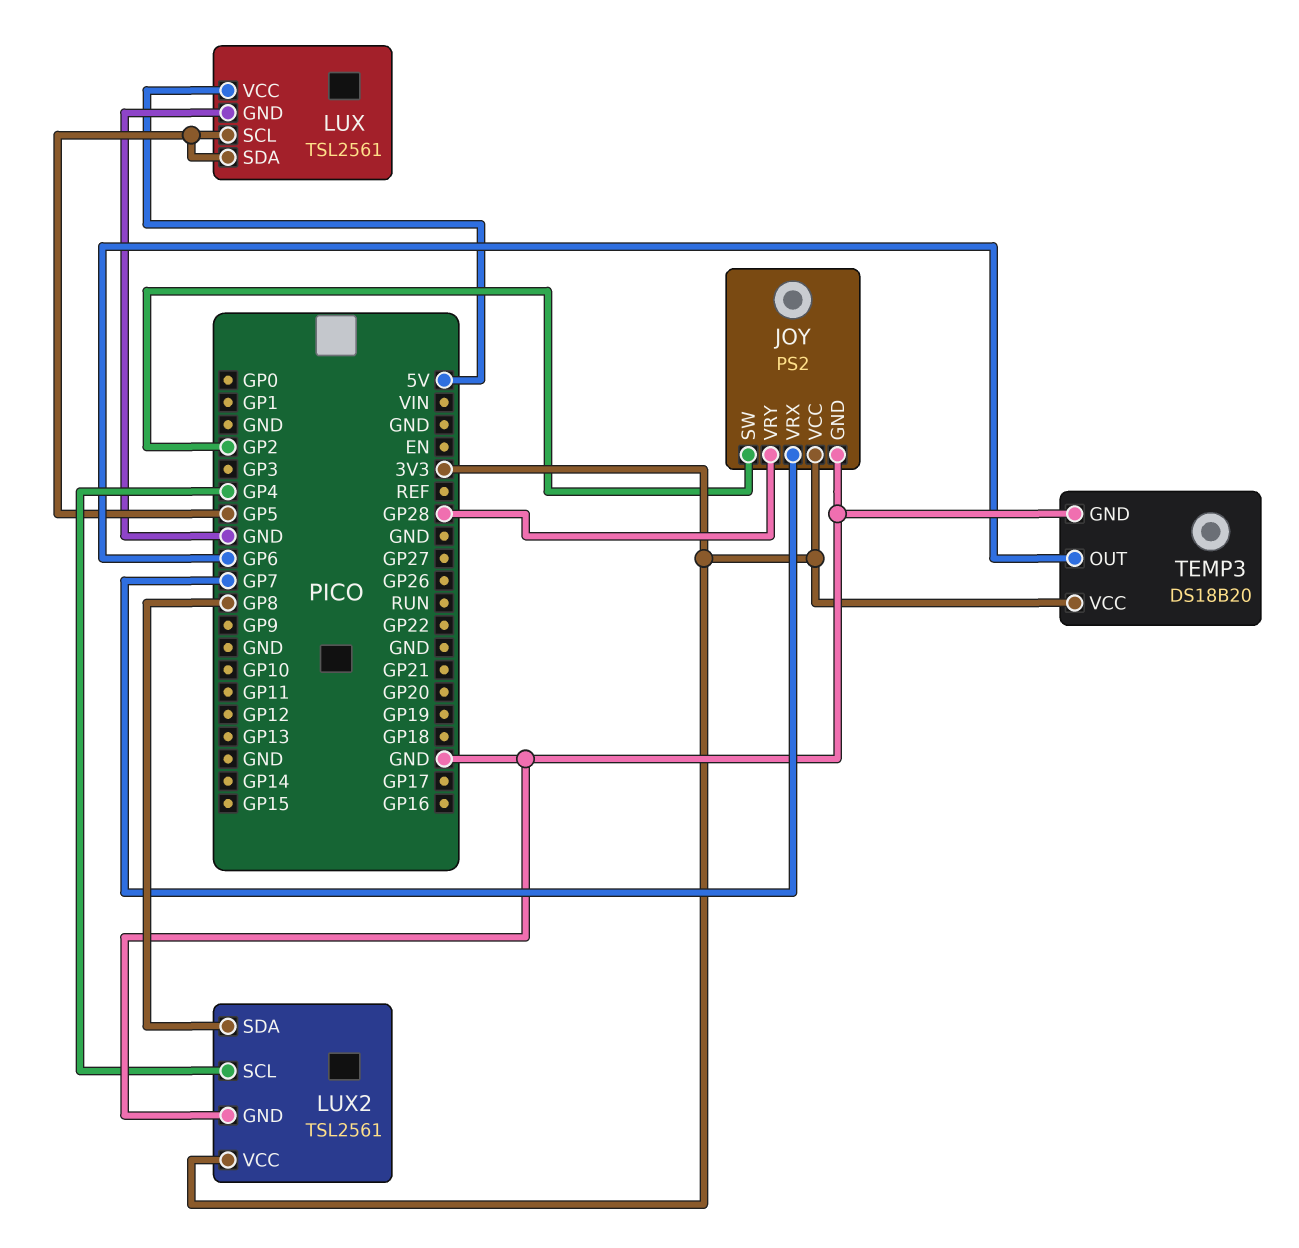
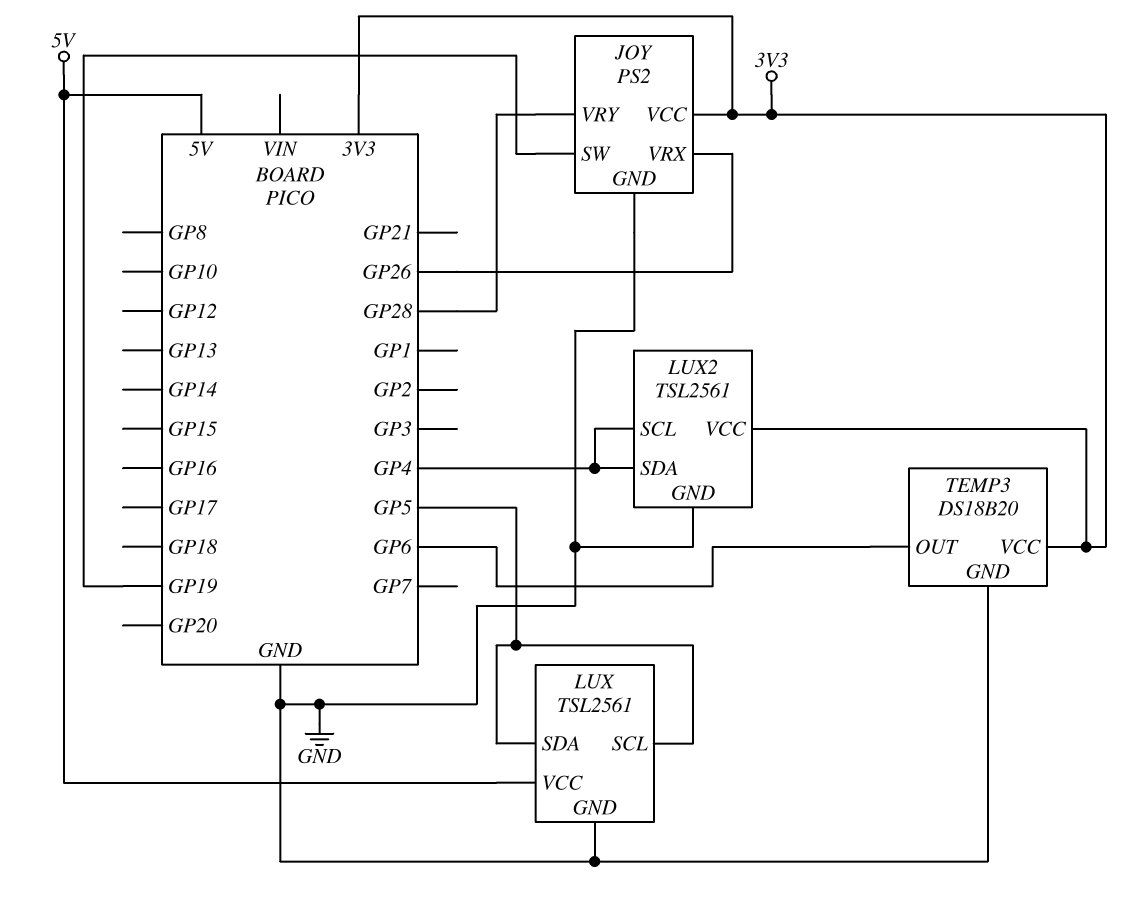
JOY pin SW: GP2 -> GP19
JOY pin VRX: GP7 -> GP26
LUX2 pin SDA: GP8 -> GP4

